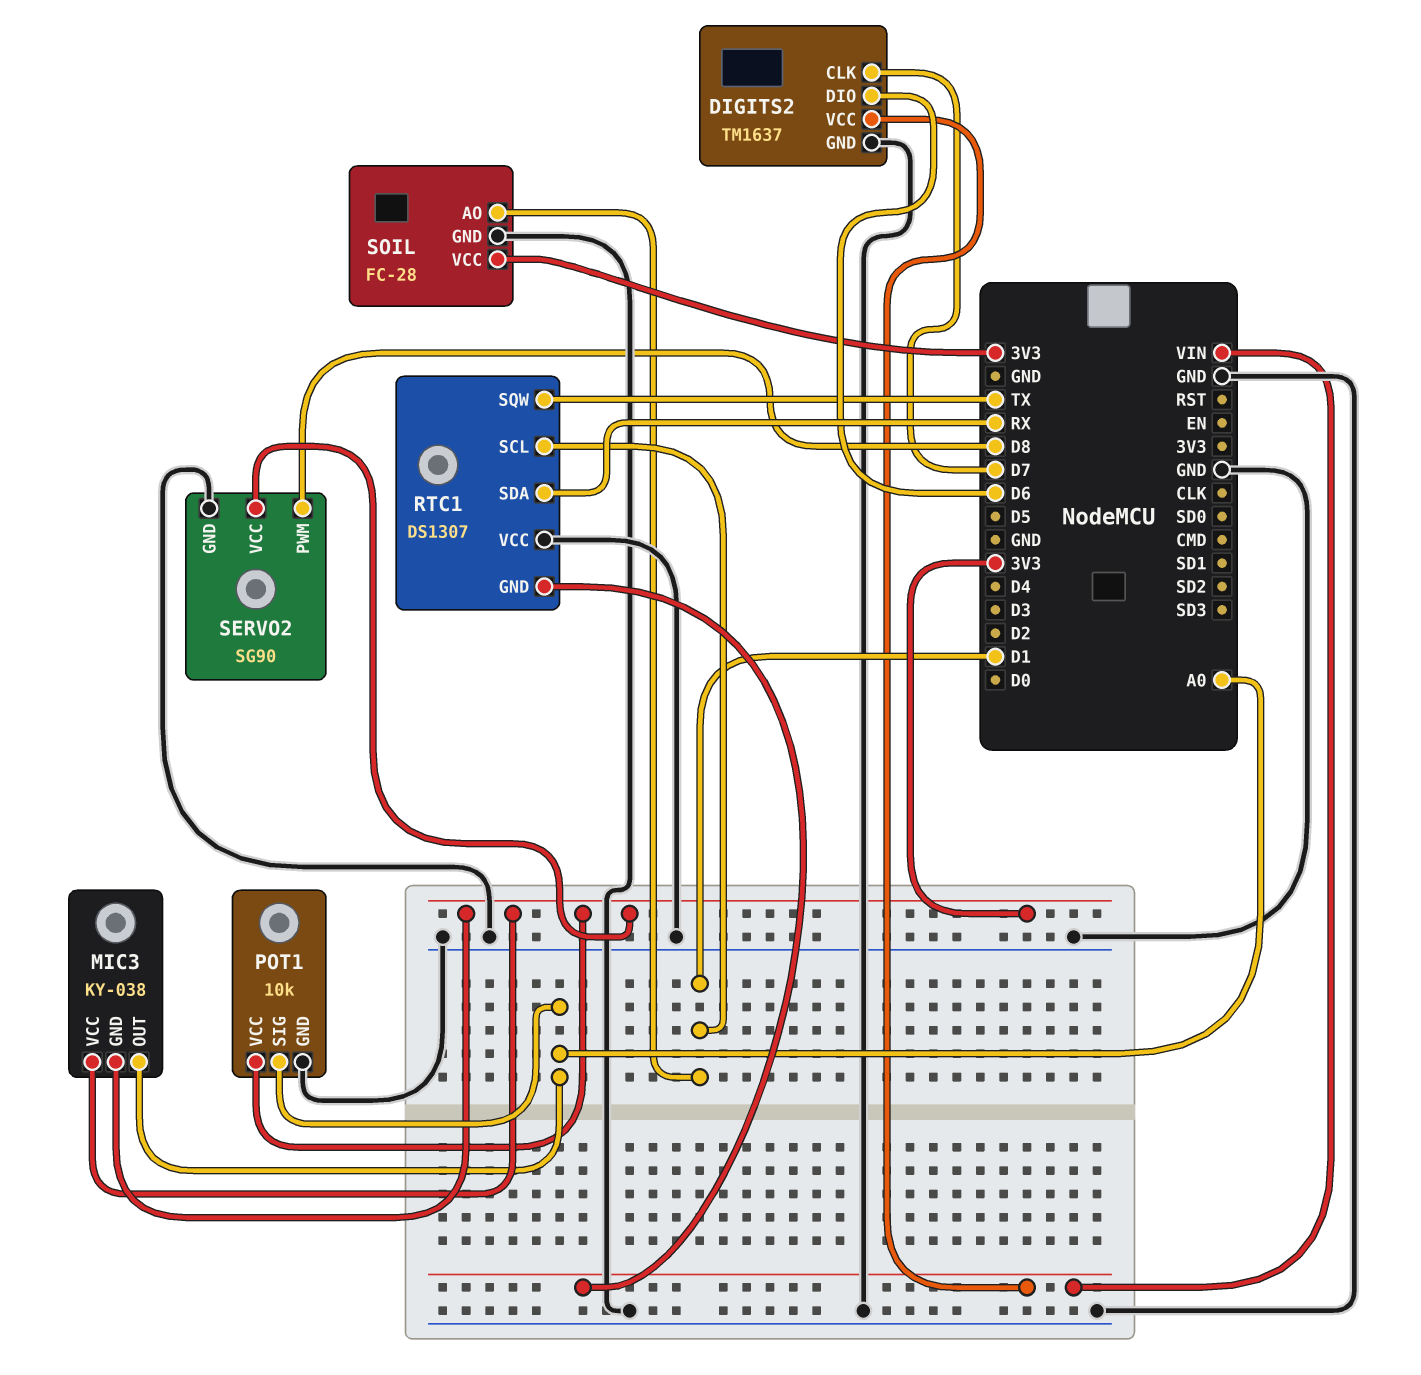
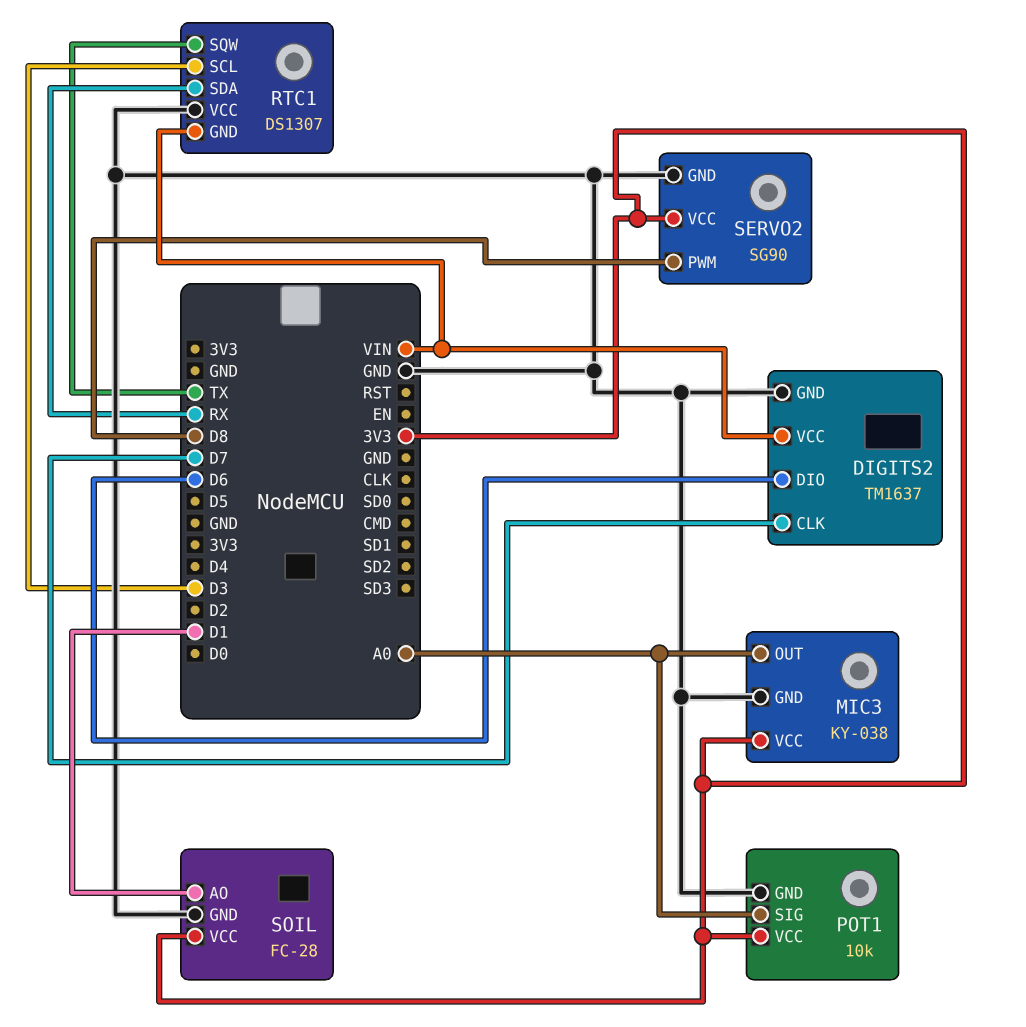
MIC3 pin GND: 3V3 -> GND
RTC1 pin SCL: D1 -> D3

